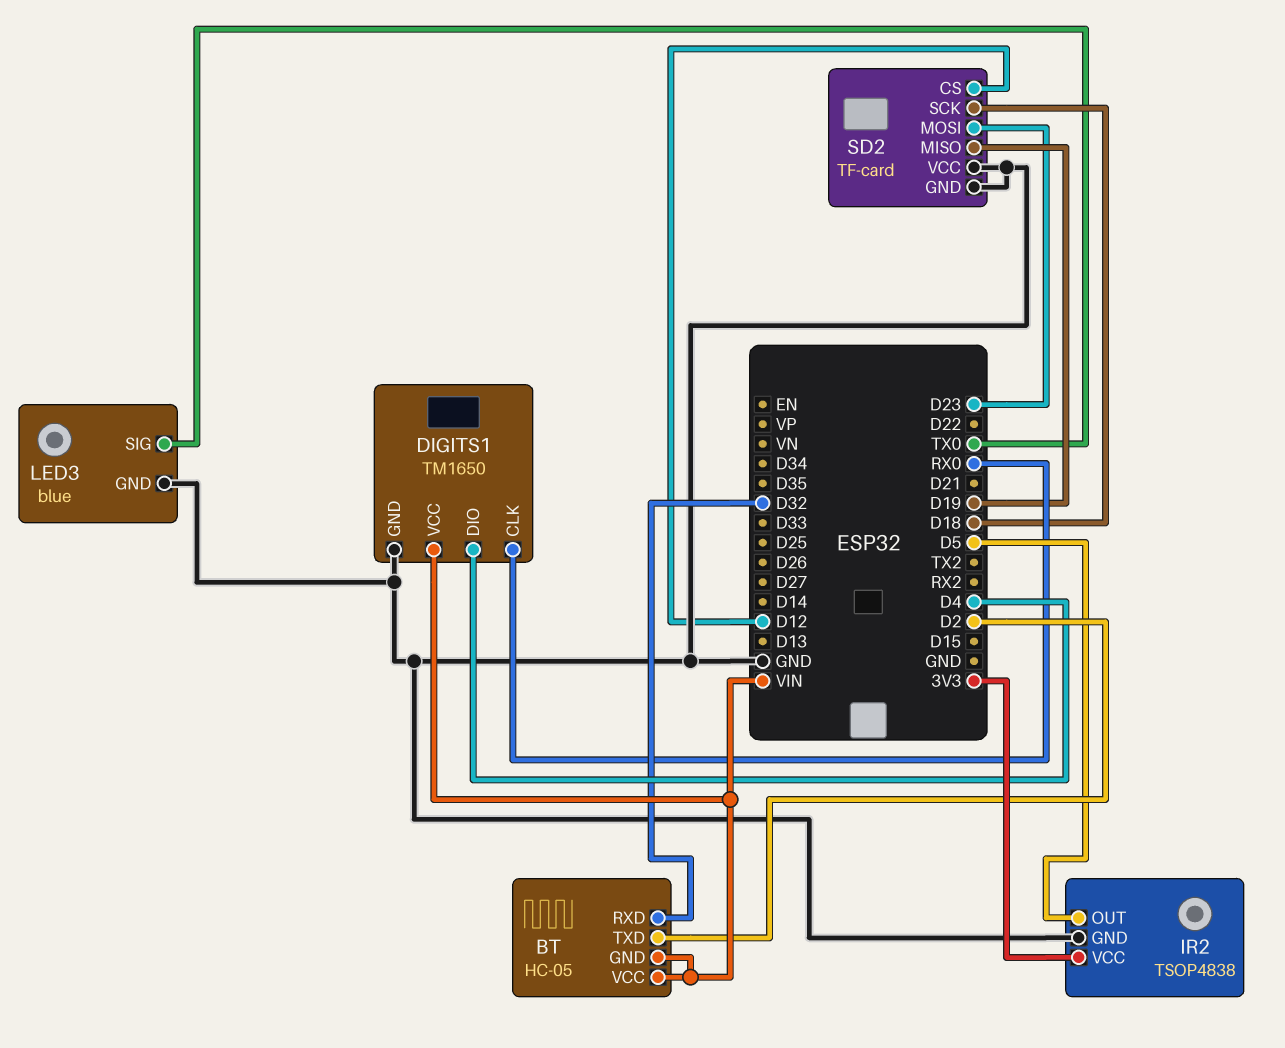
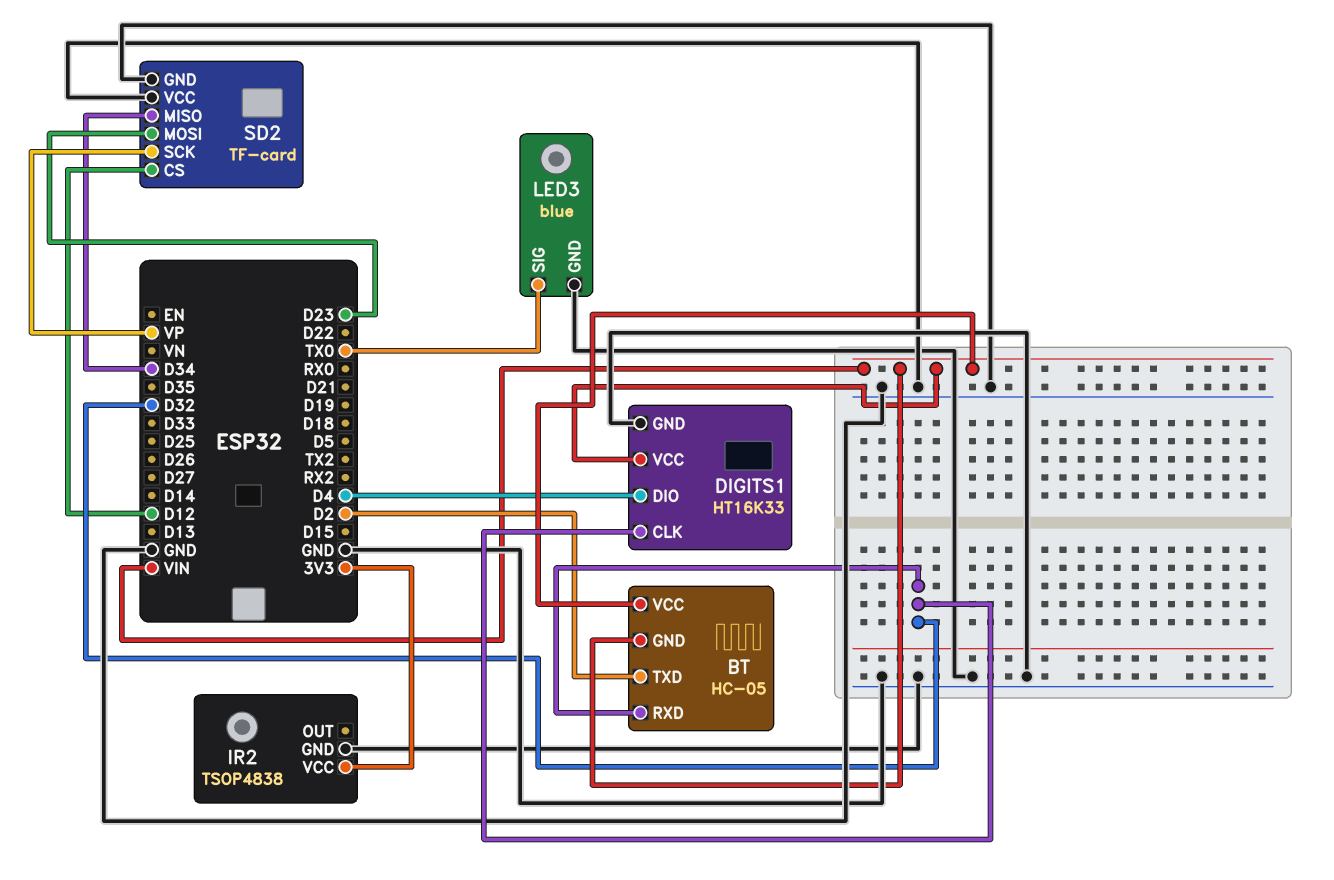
DIGITS1: TM1650 -> HT16K33
DIGITS1 pin CLK: RX0 -> D32
IR2 pin OUT: D5 -> none
SD2 pin MISO: D19 -> D34
SD2 pin SCK: D18 -> VP

